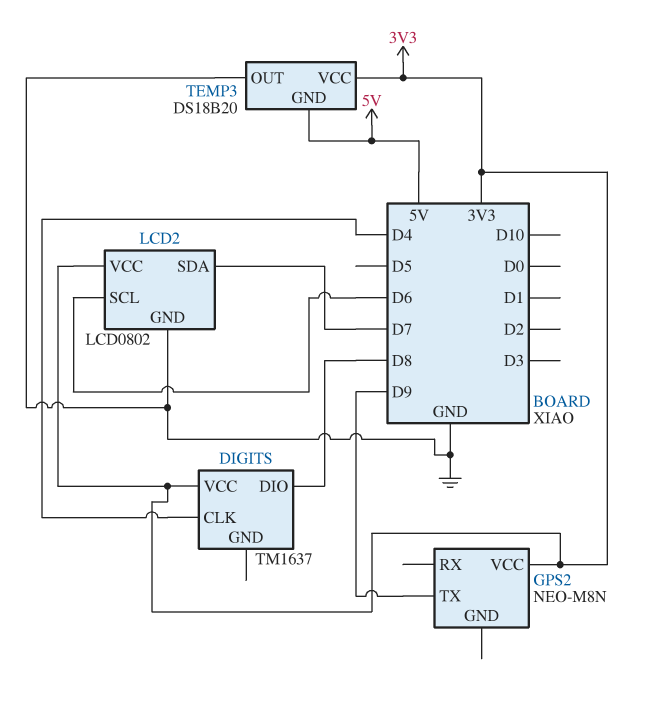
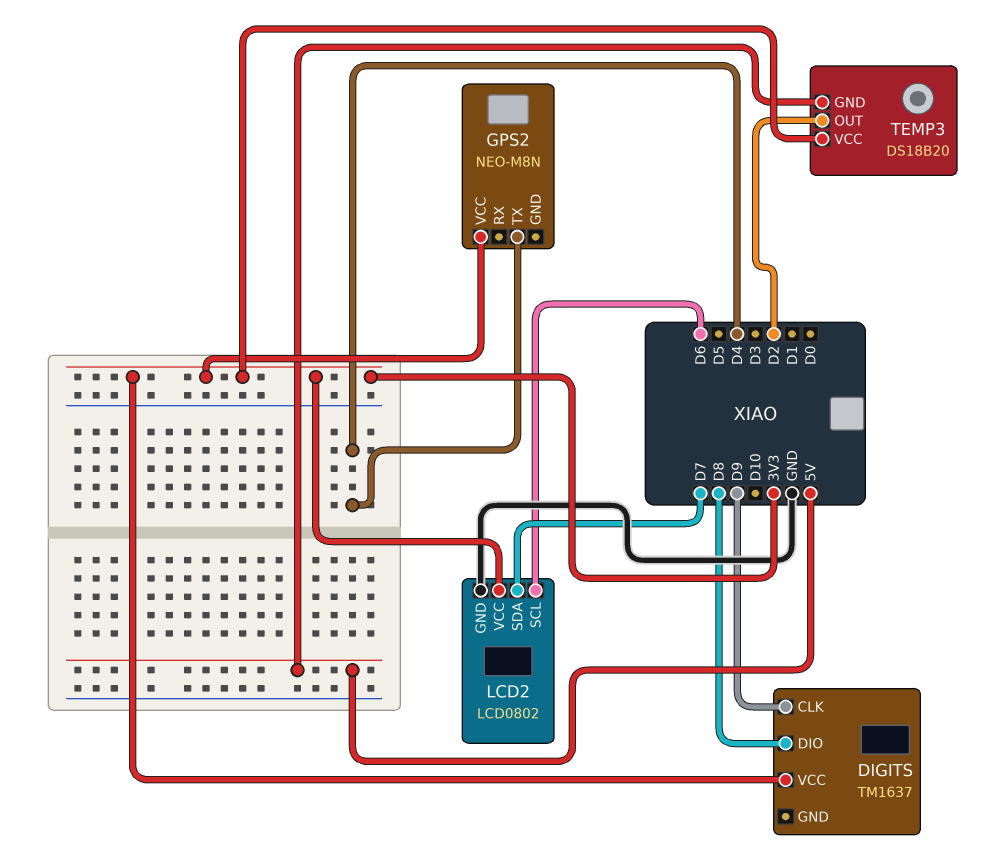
DIGITS pin CLK: D4 -> D9
GPS2 pin TX: D9 -> D4
TEMP3 pin OUT: GND -> D2

